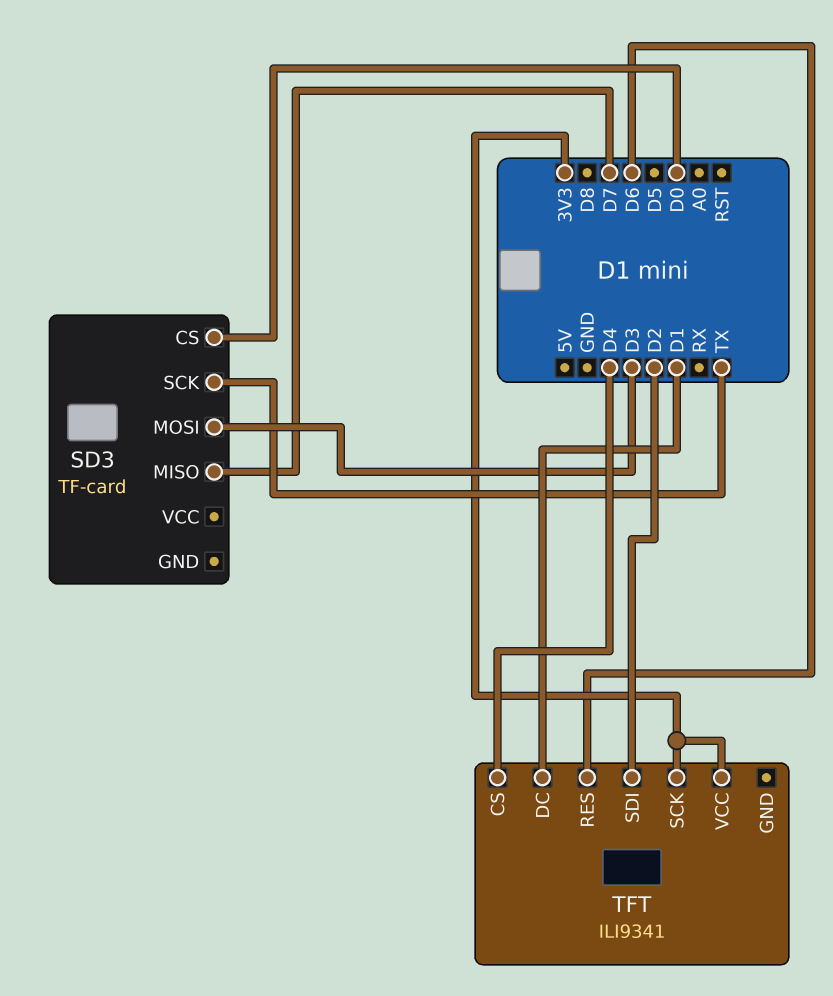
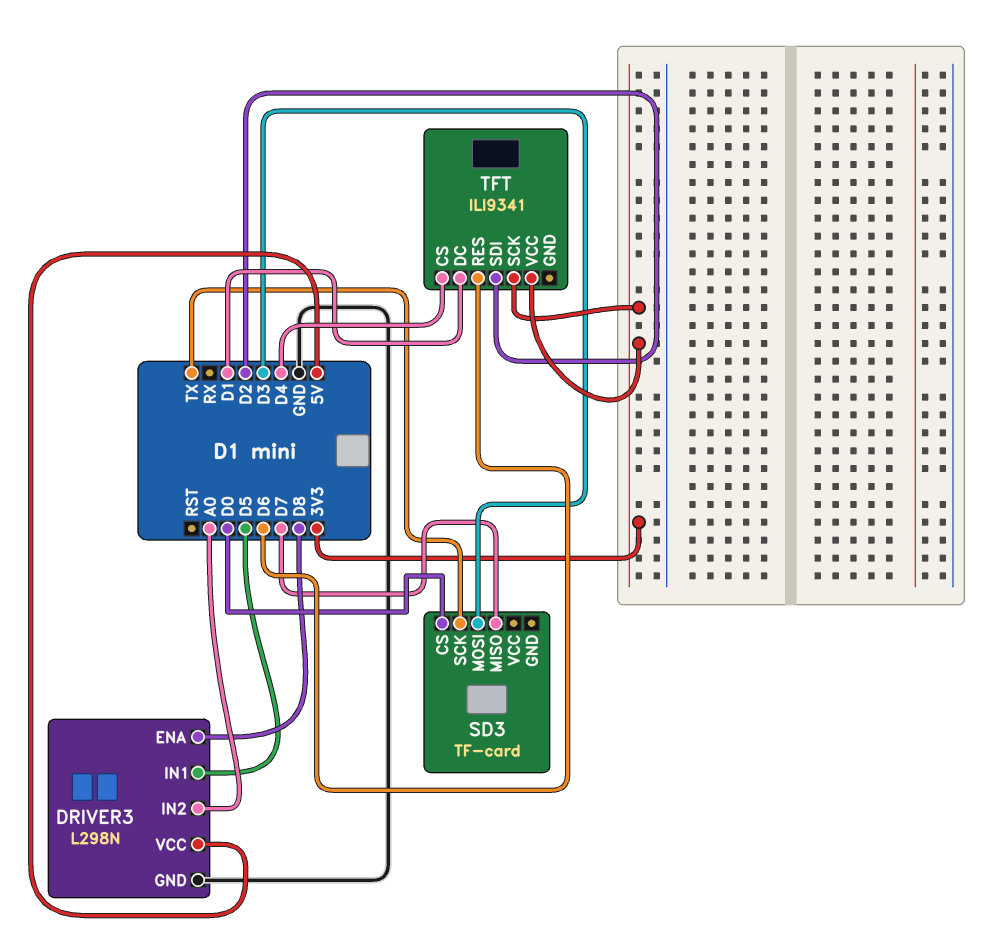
DRIVER3: none -> L298N
DRIVER3 pin ENA: none -> D8
DRIVER3 pin GND: none -> GND
DRIVER3 pin IN1: none -> D5
DRIVER3 pin IN2: none -> A0
DRIVER3 pin VCC: none -> 5V

